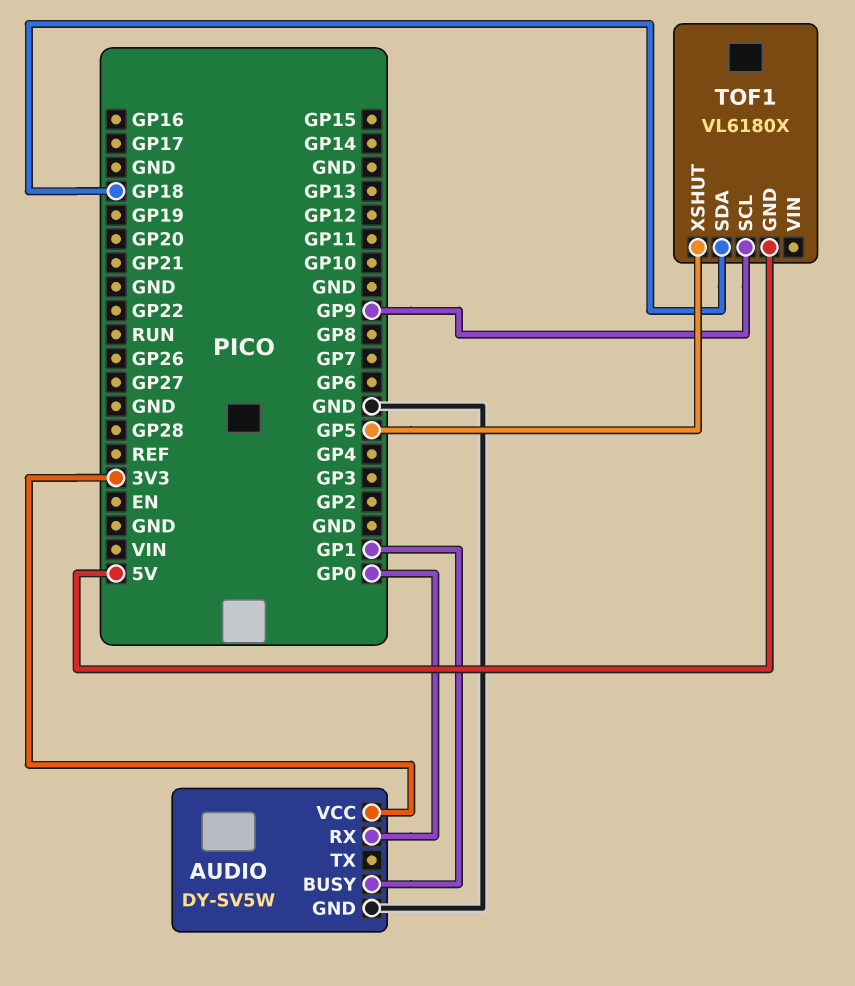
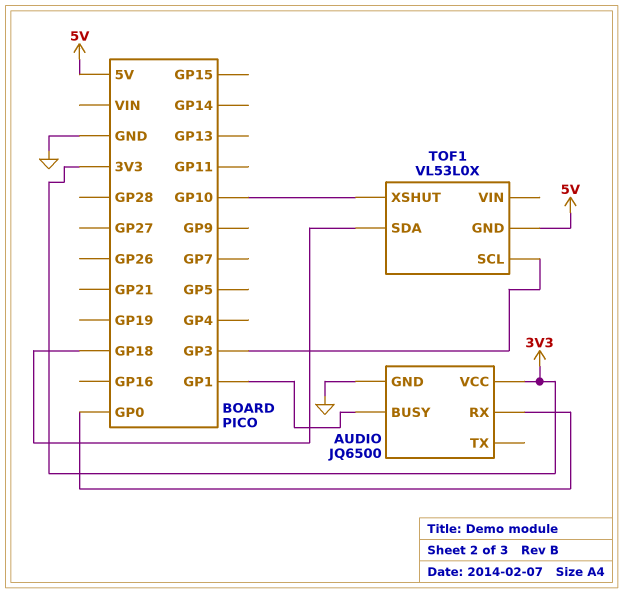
AUDIO: DY-SV5W -> JQ6500
TOF1: VL6180X -> VL53L0X
TOF1 pin SCL: GP9 -> GP3
TOF1 pin XSHUT: GP5 -> GP10

